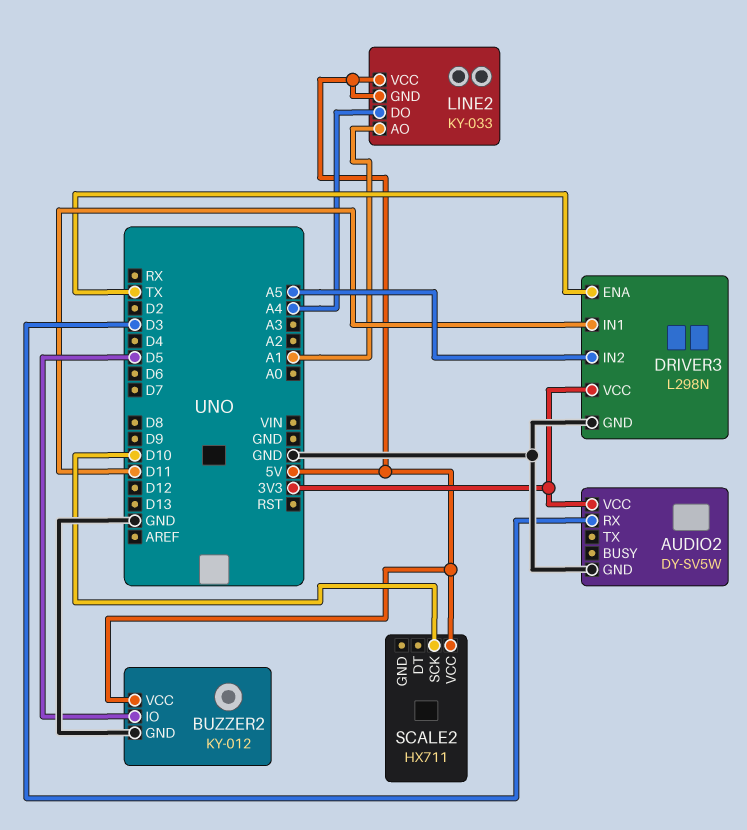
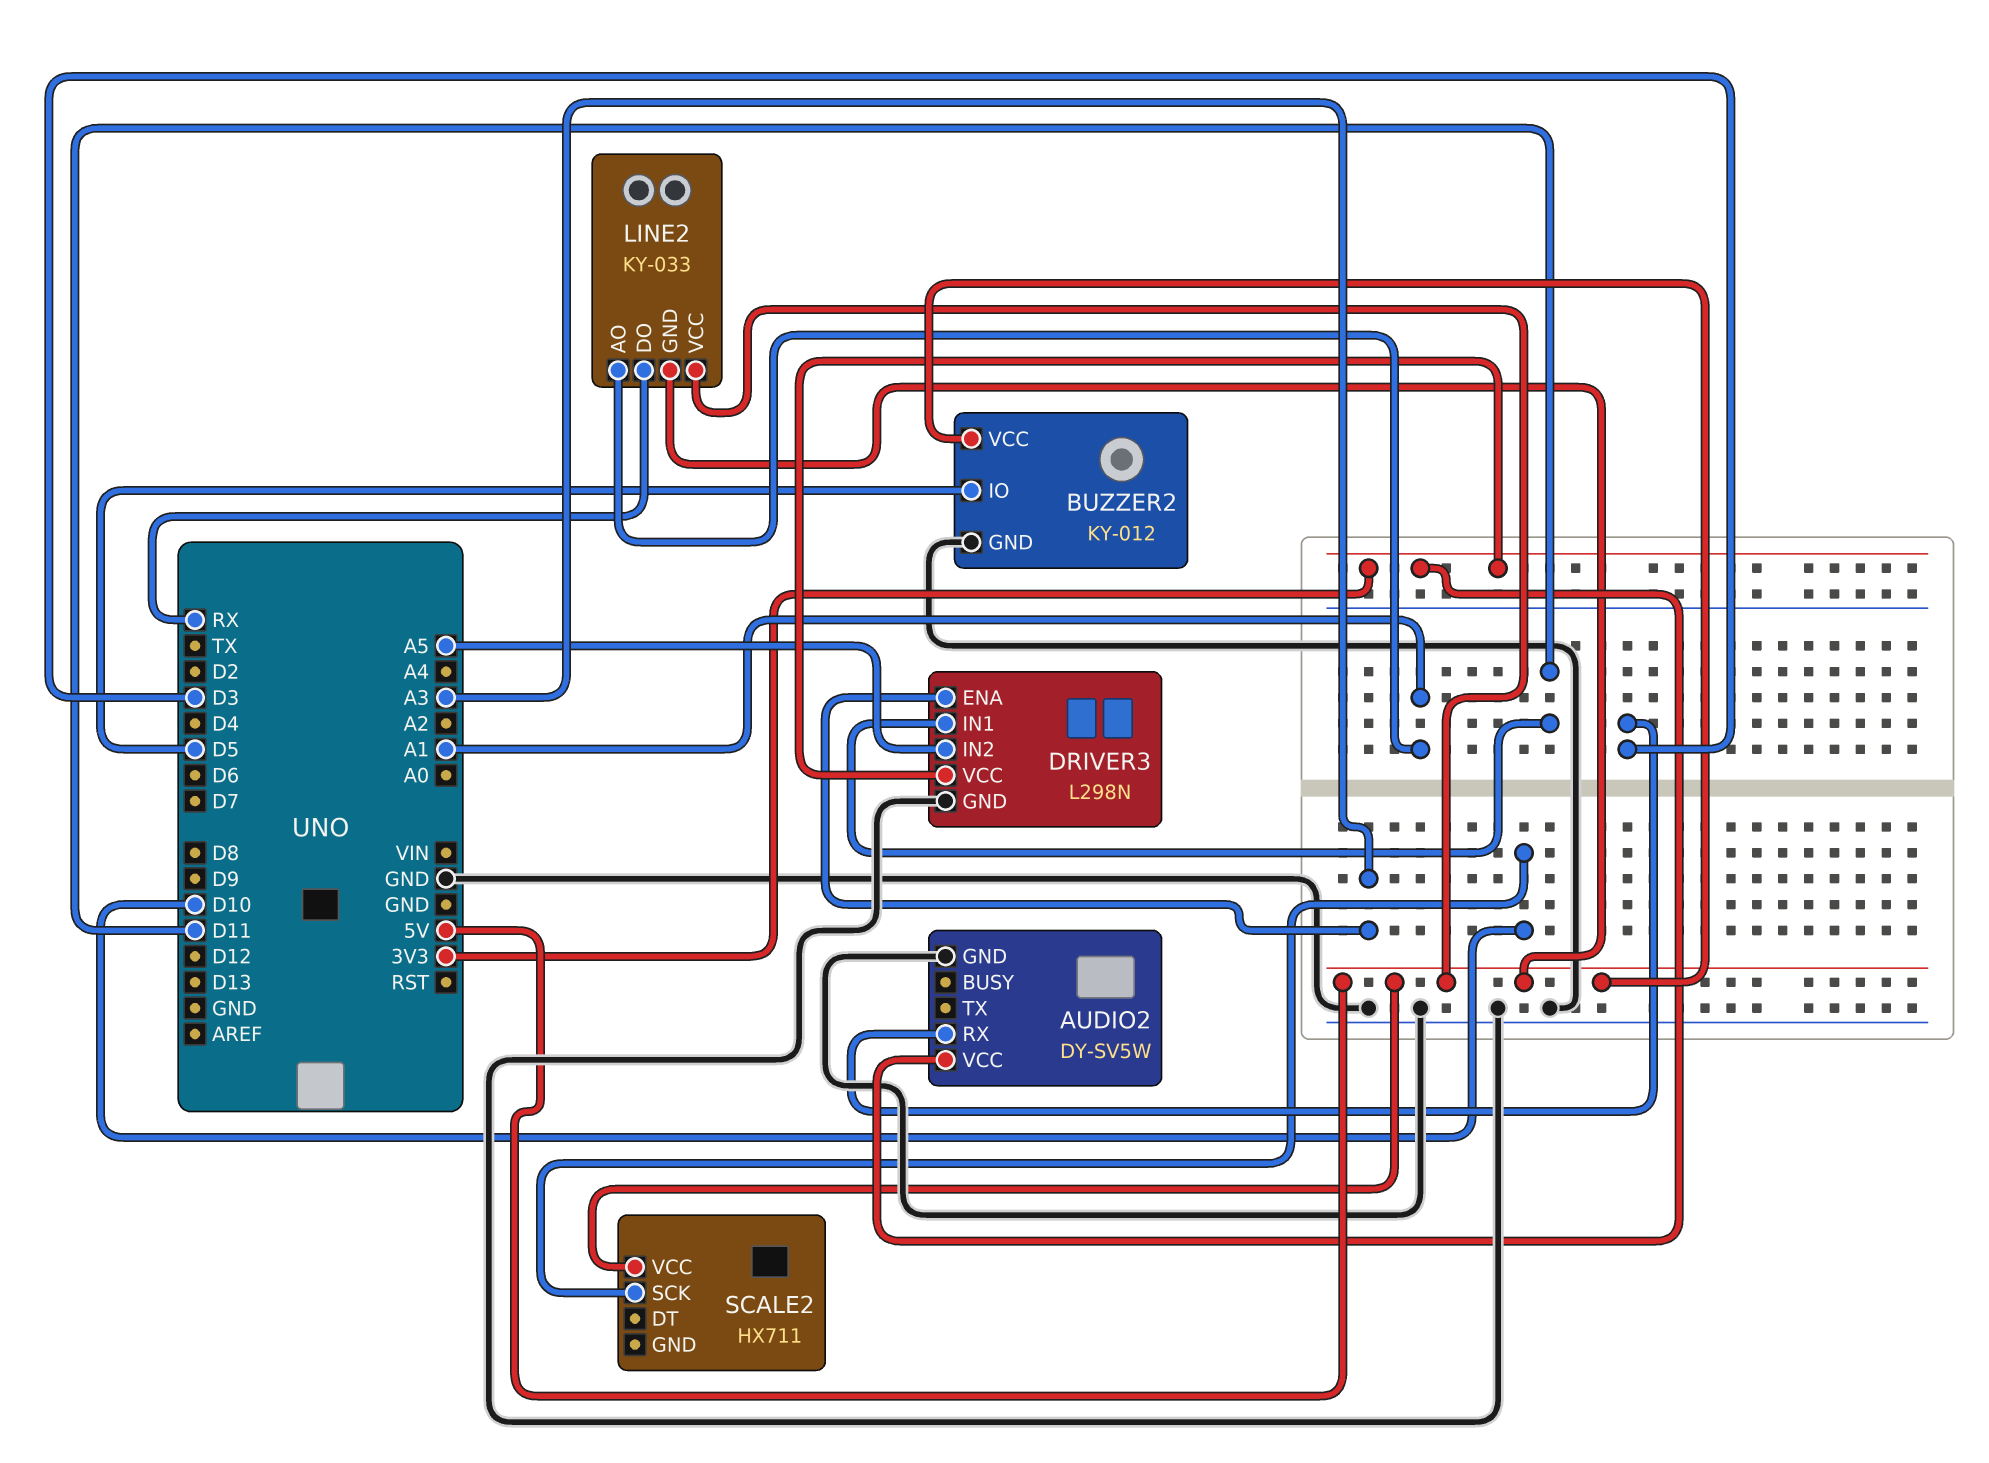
DRIVER3 pin ENA: TX -> A3
LINE2 pin DO: A4 -> RX

